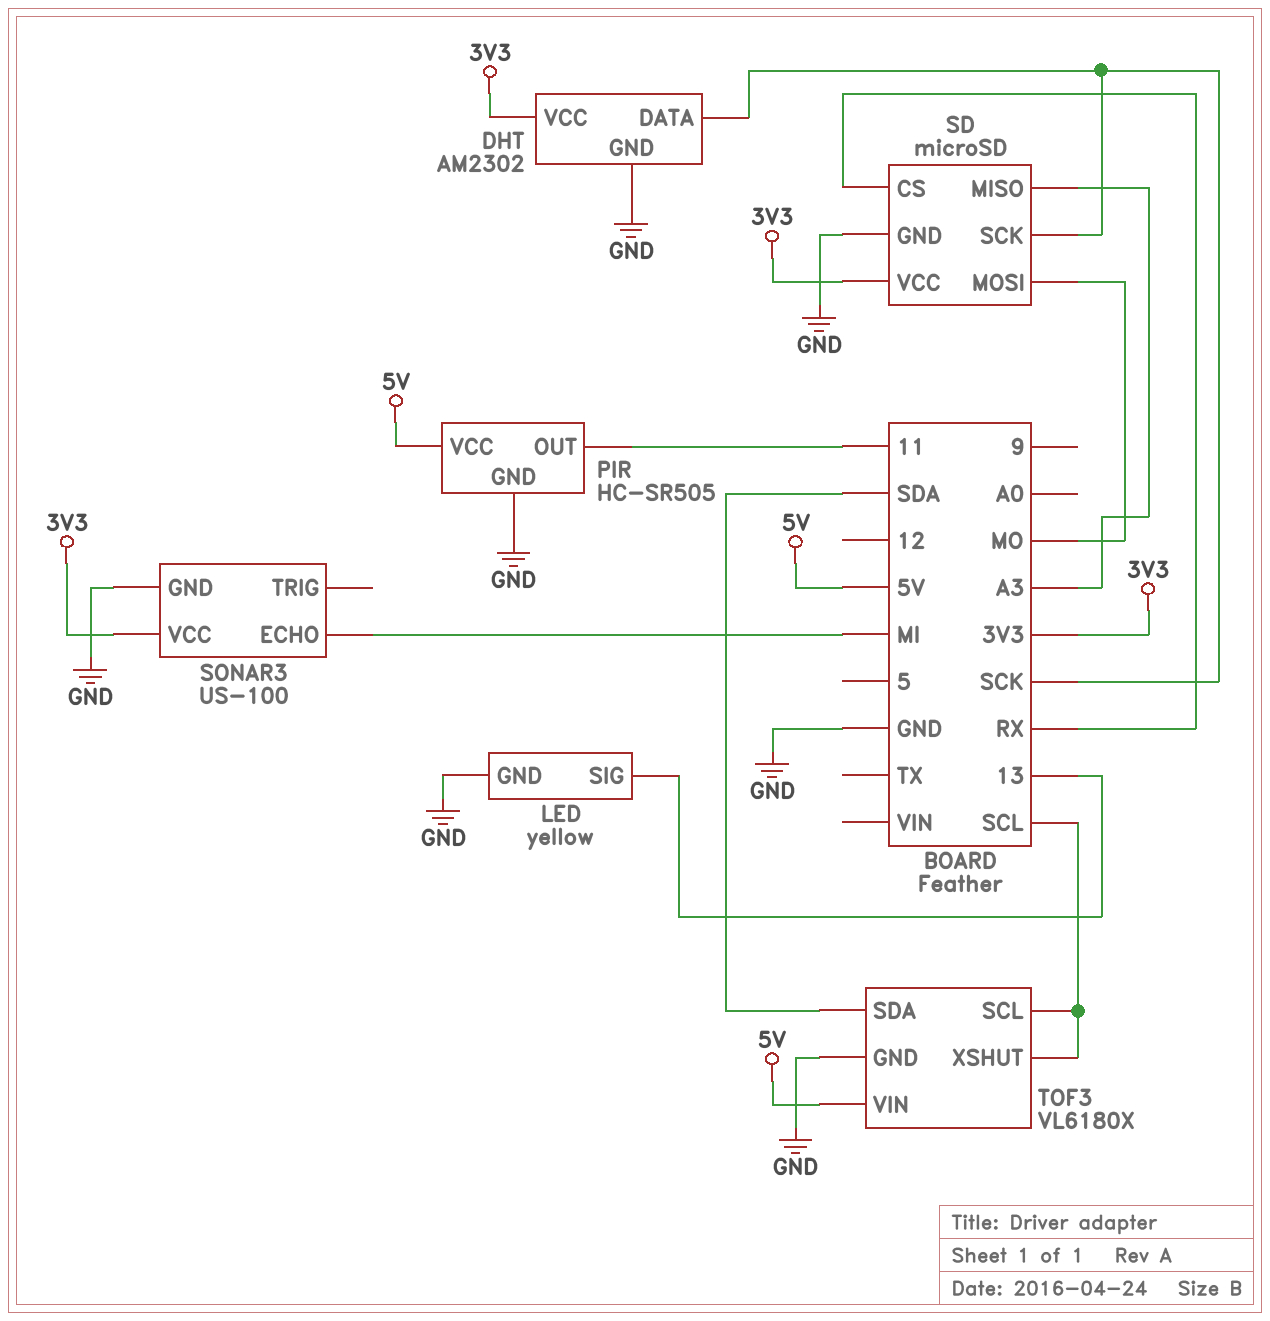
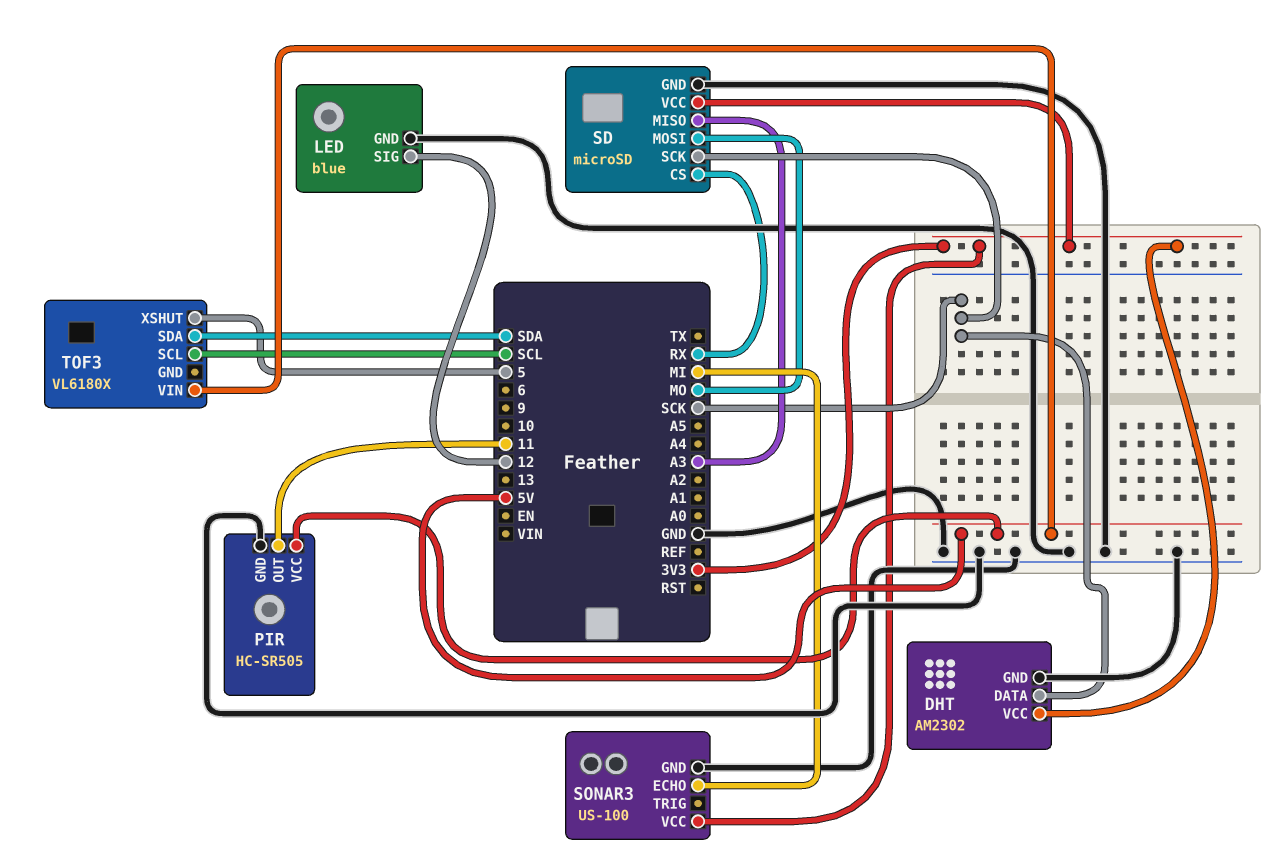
LED: yellow -> blue
LED pin SIG: 13 -> 12
TOF3 pin GND: GND -> none
TOF3 pin XSHUT: SCL -> 5

